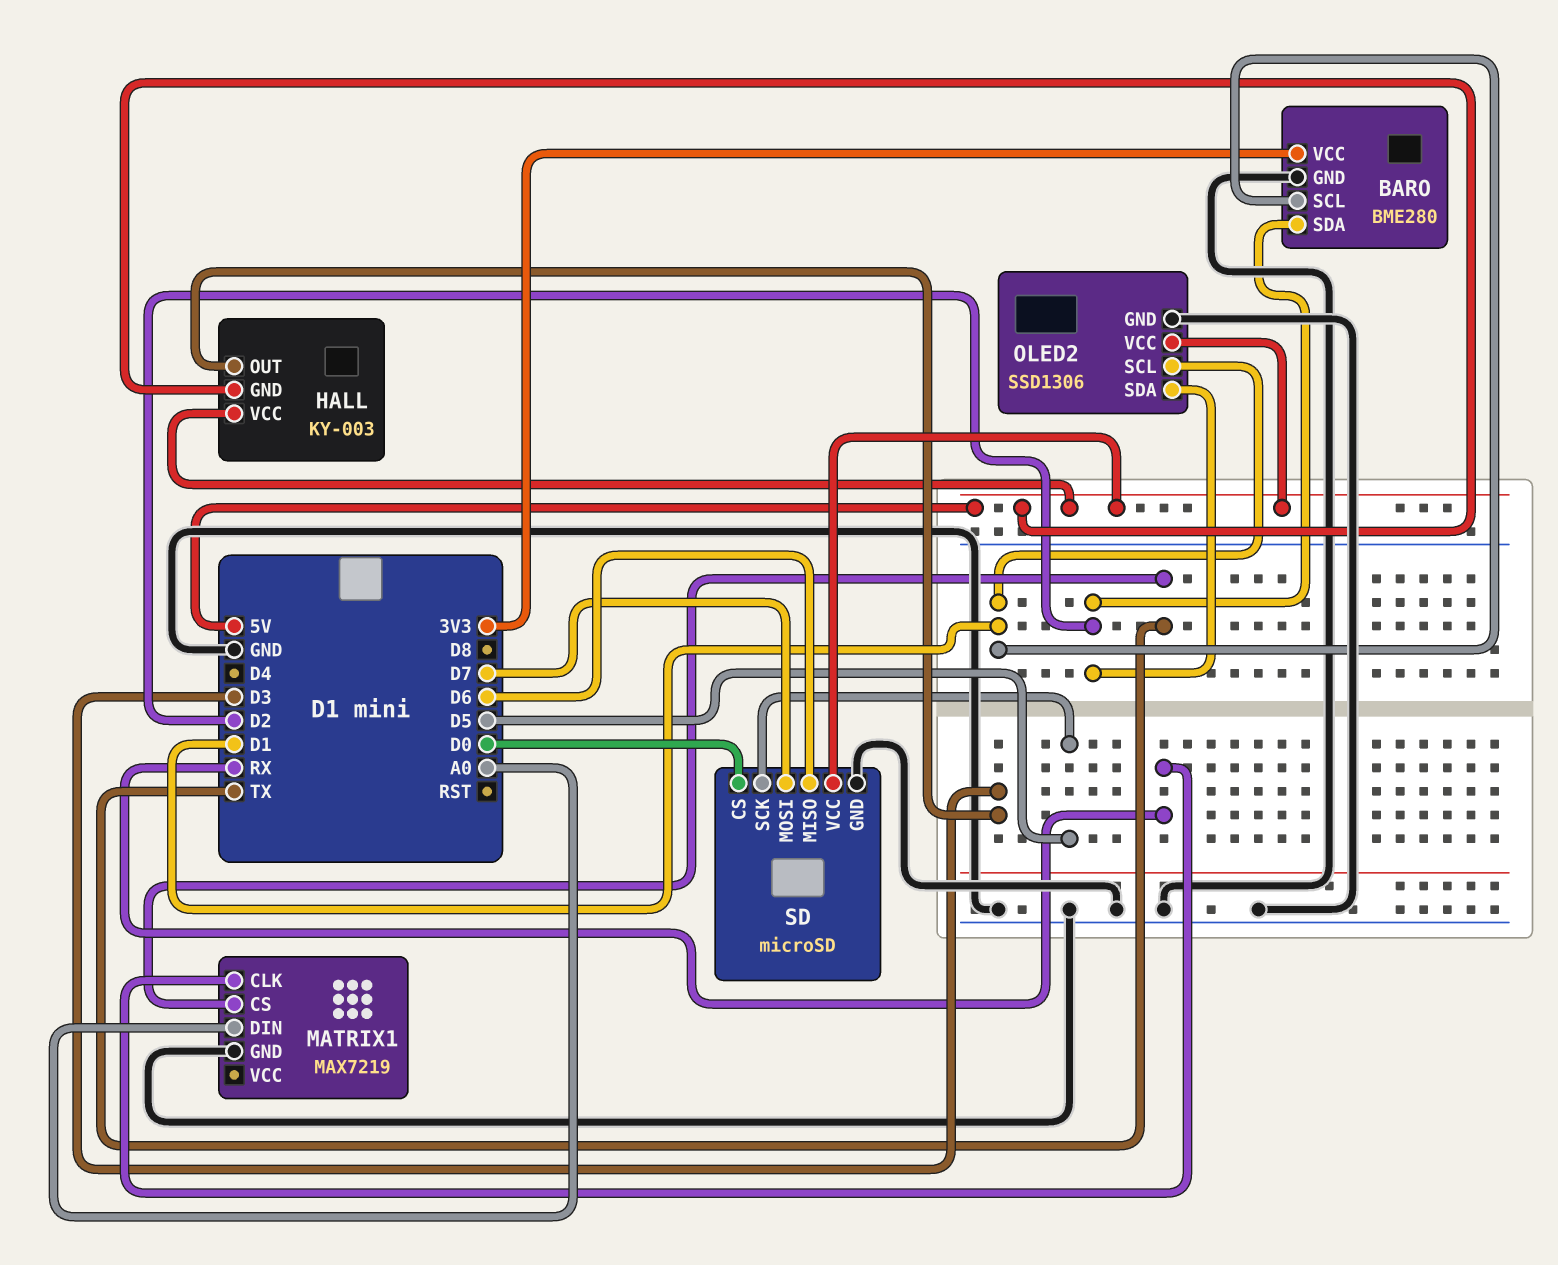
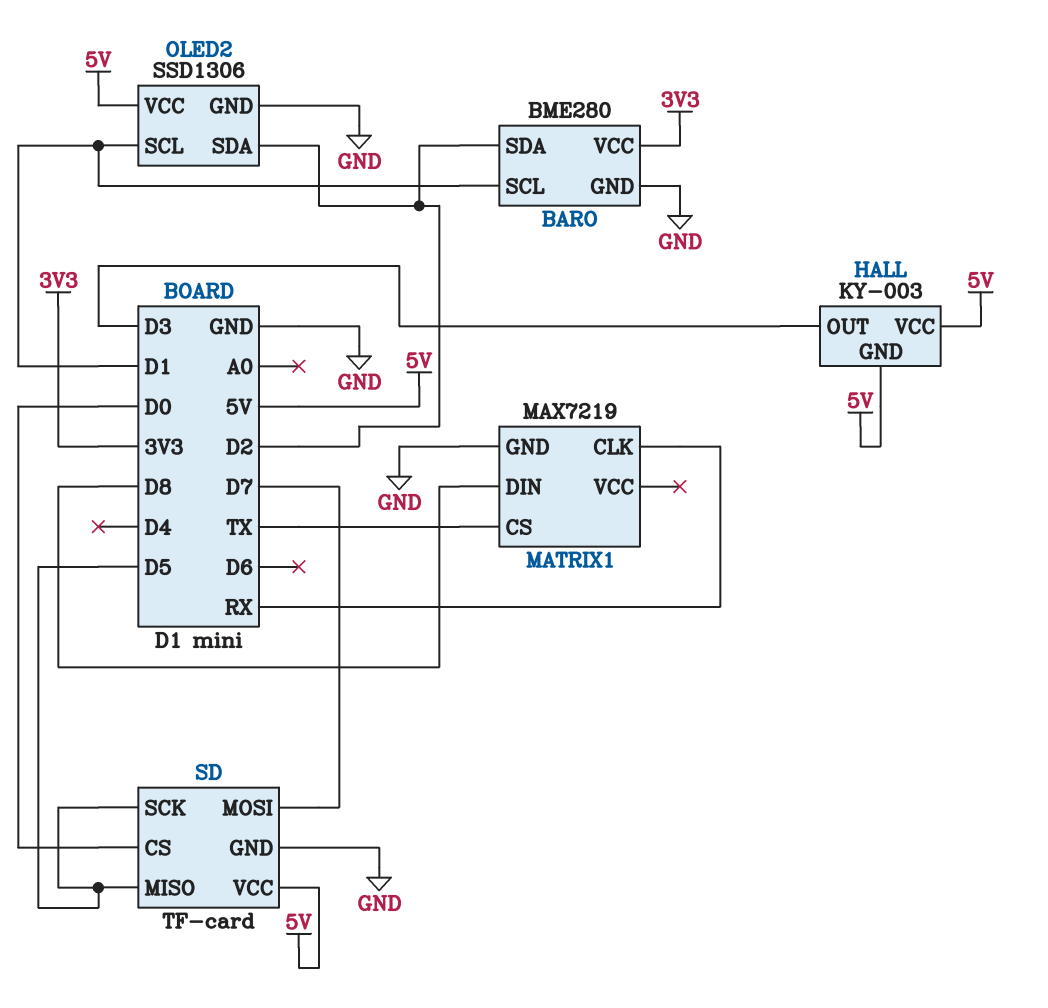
MATRIX1 pin DIN: A0 -> D8
SD: microSD -> TF-card
SD pin MISO: D6 -> D5

